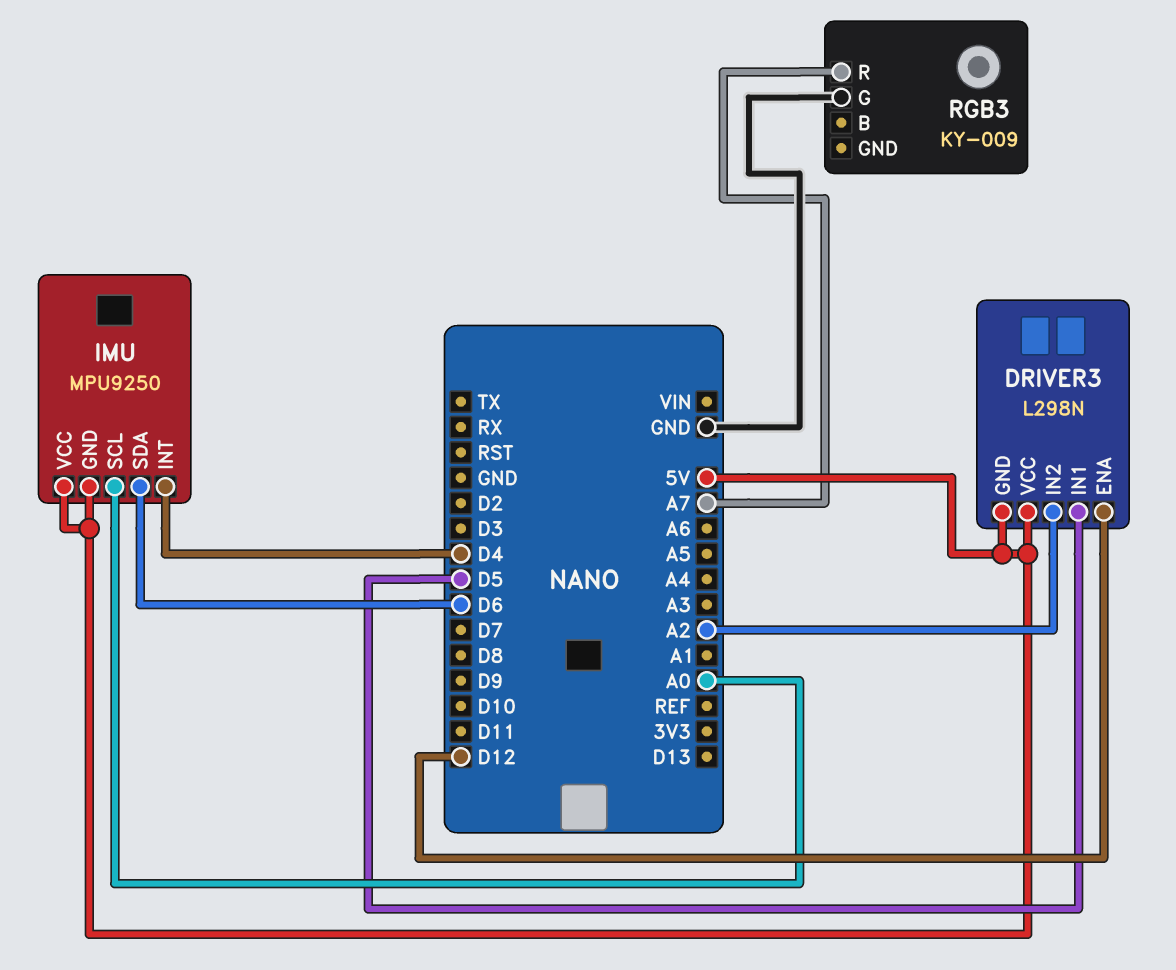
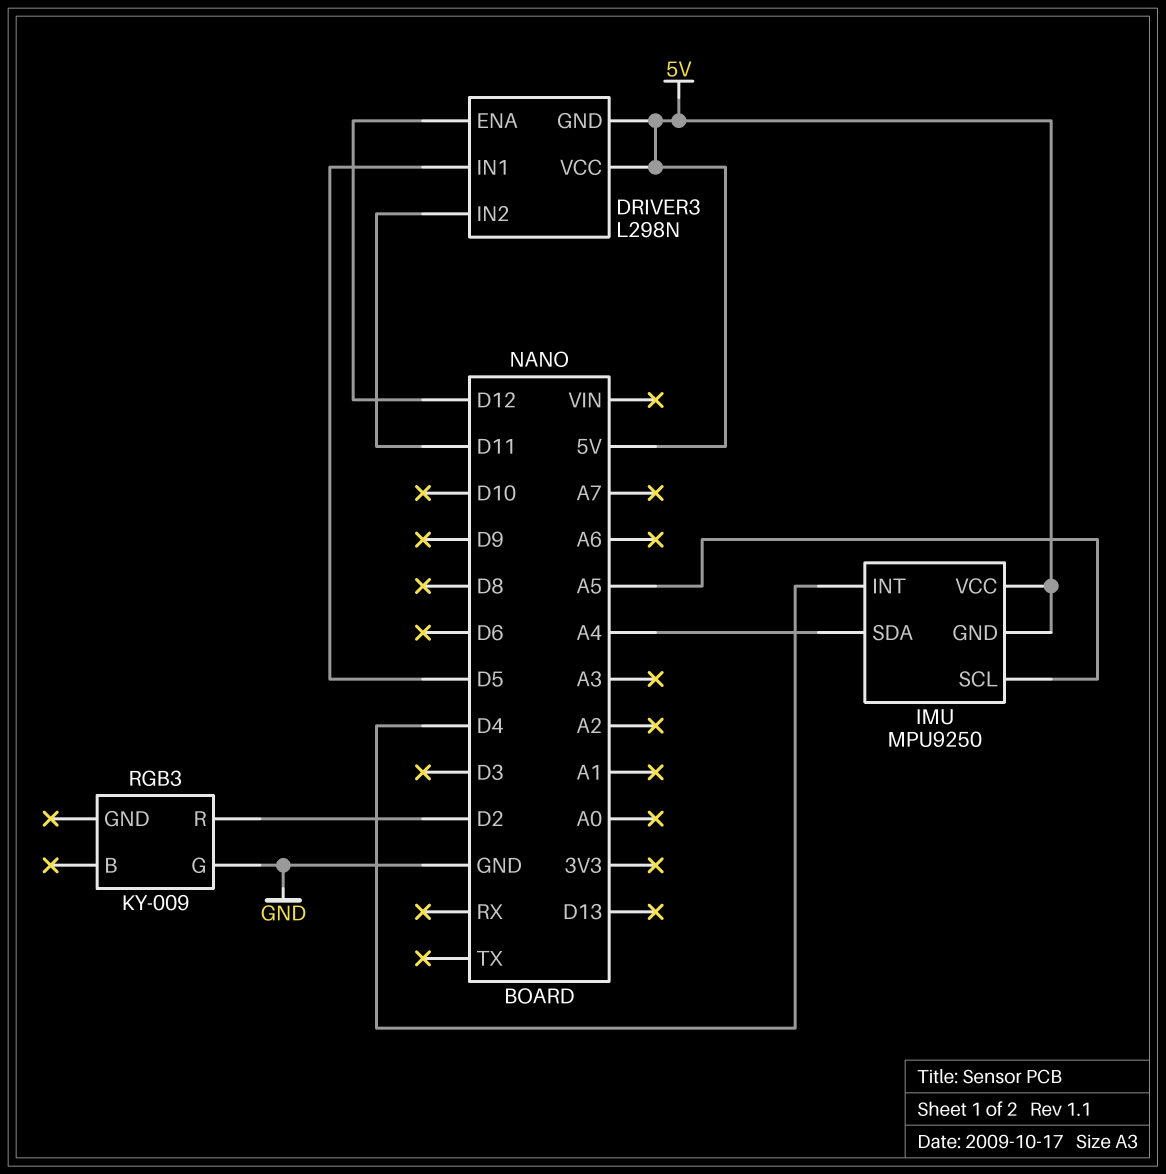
DRIVER3 pin IN2: A2 -> D11
IMU pin SCL: A0 -> A5
IMU pin SDA: D6 -> A4
RGB3 pin R: A7 -> D2

